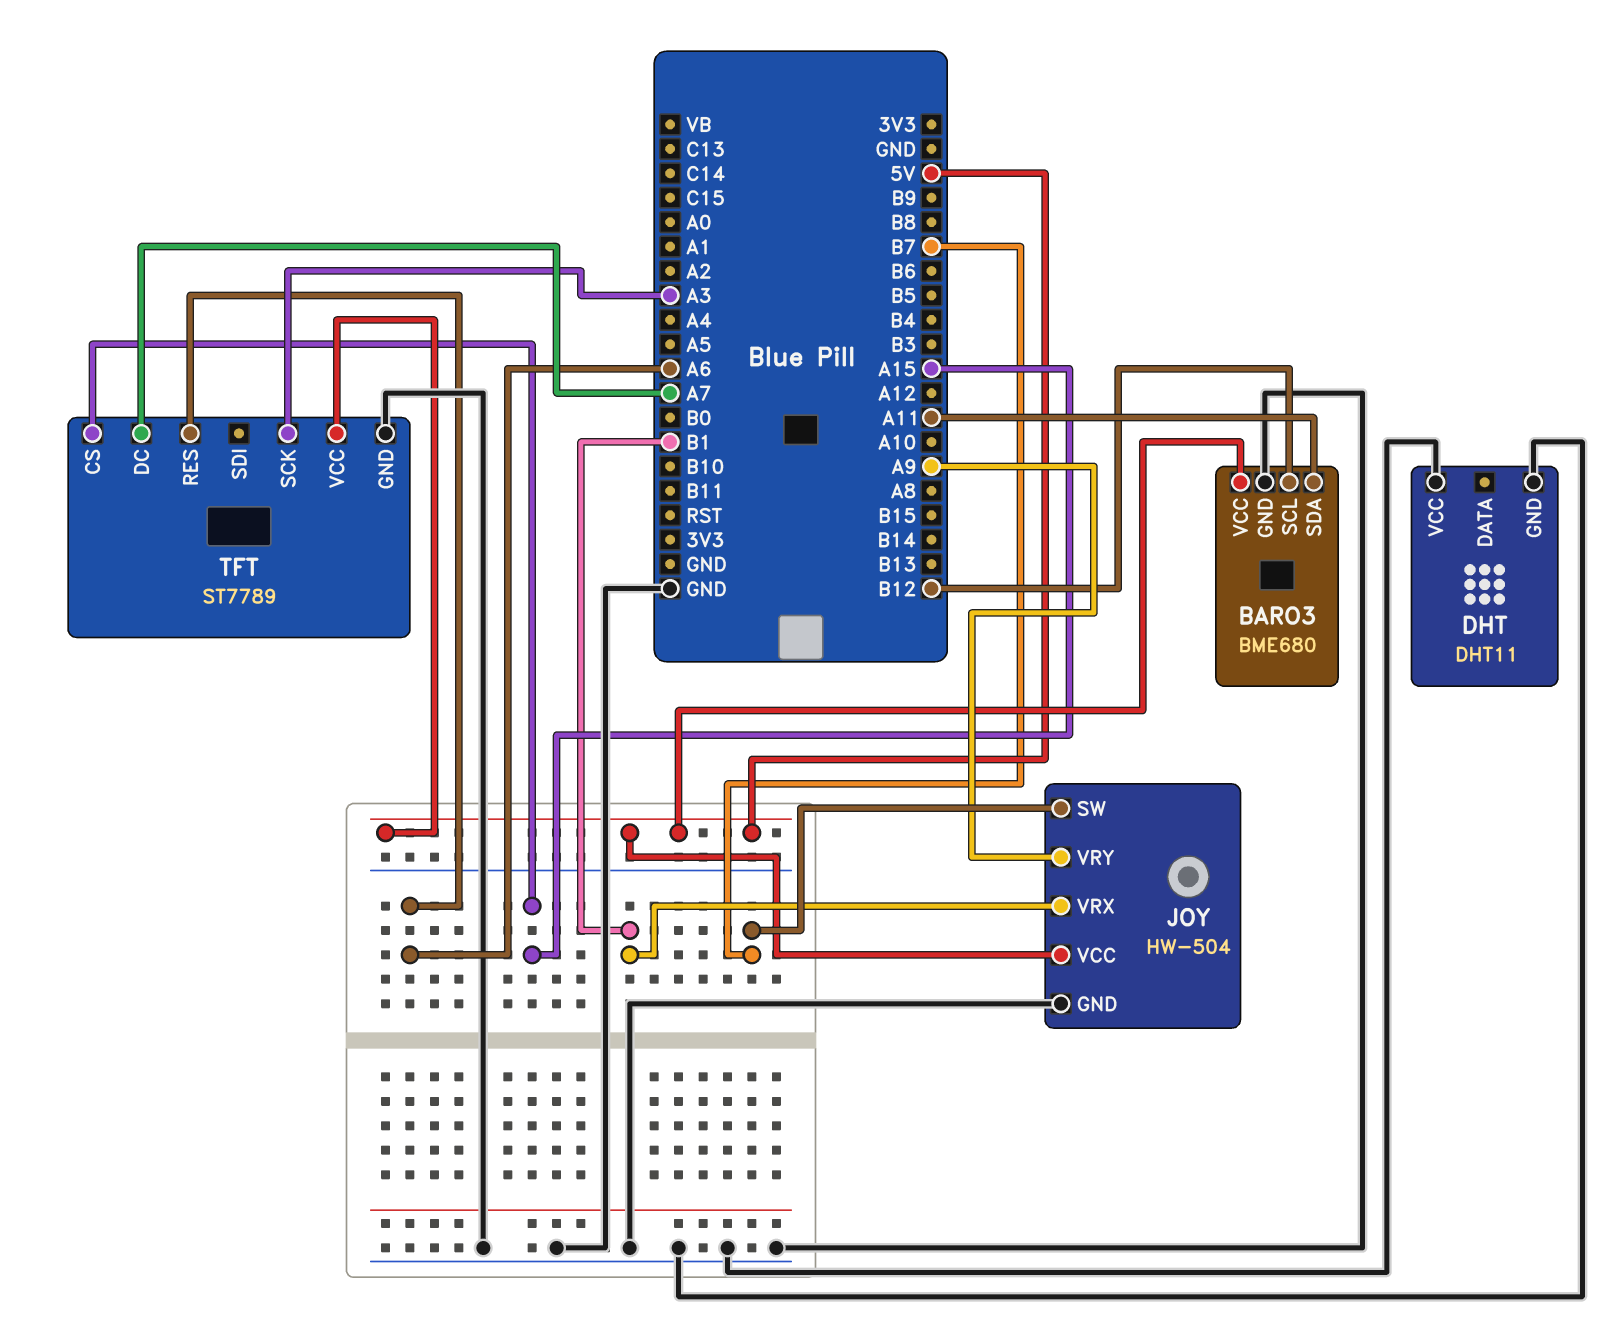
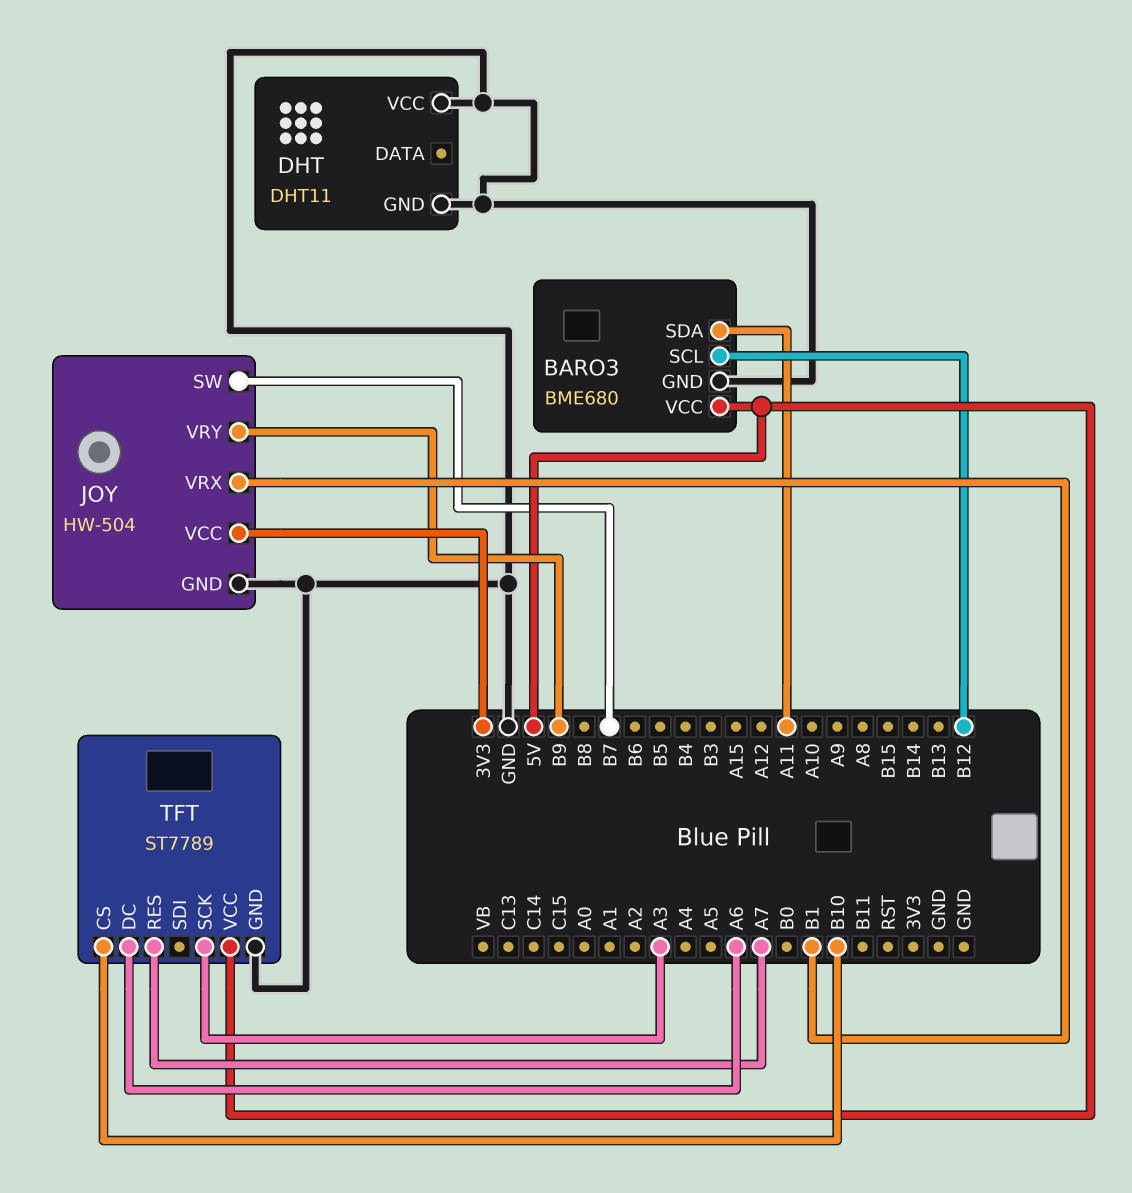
JOY pin VCC: 5V -> 3V3
JOY pin VRY: A9 -> B9
TFT pin CS: A15 -> B10
TFT pin DC: A7 -> A6
TFT pin RES: A6 -> A7

